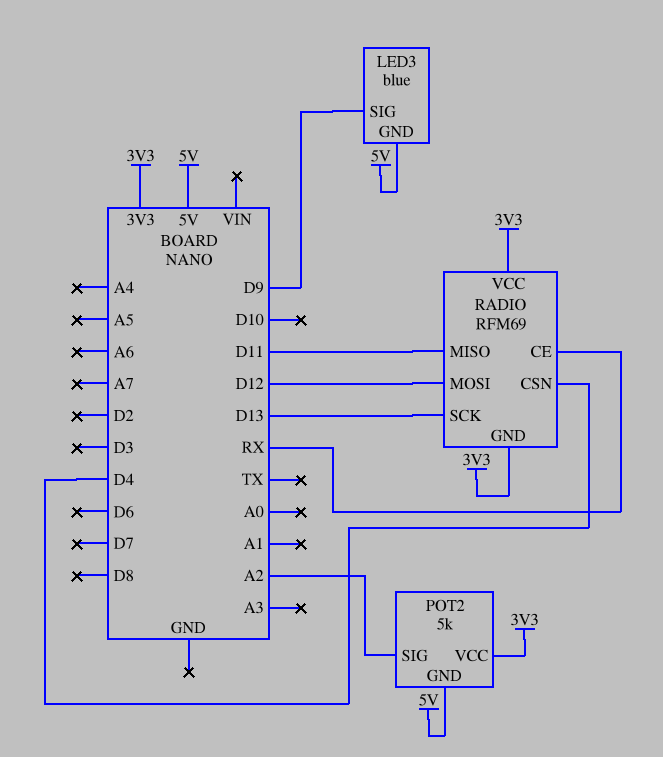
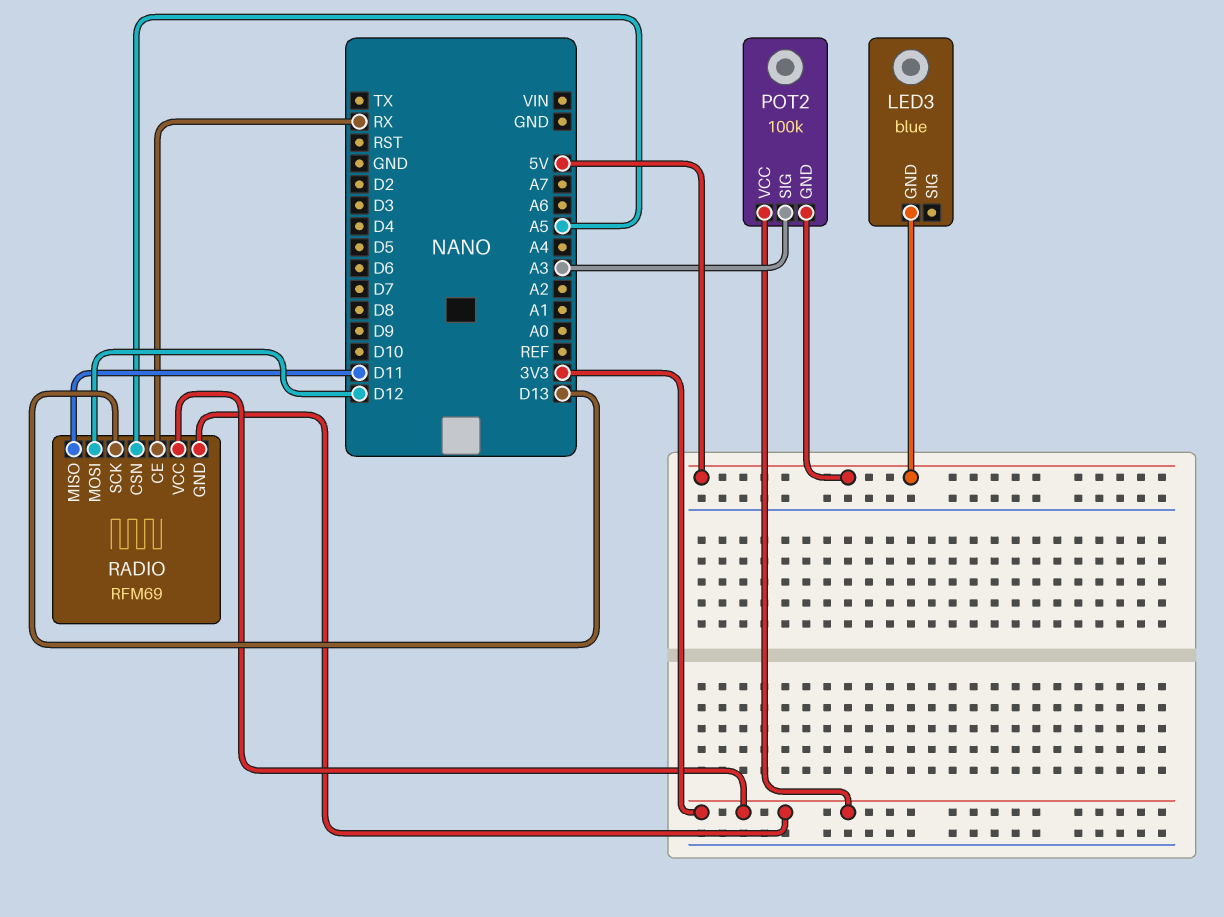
LED3 pin SIG: D9 -> none
POT2: 5k -> 100k
POT2 pin SIG: A2 -> A3
RADIO pin CSN: D4 -> A5

